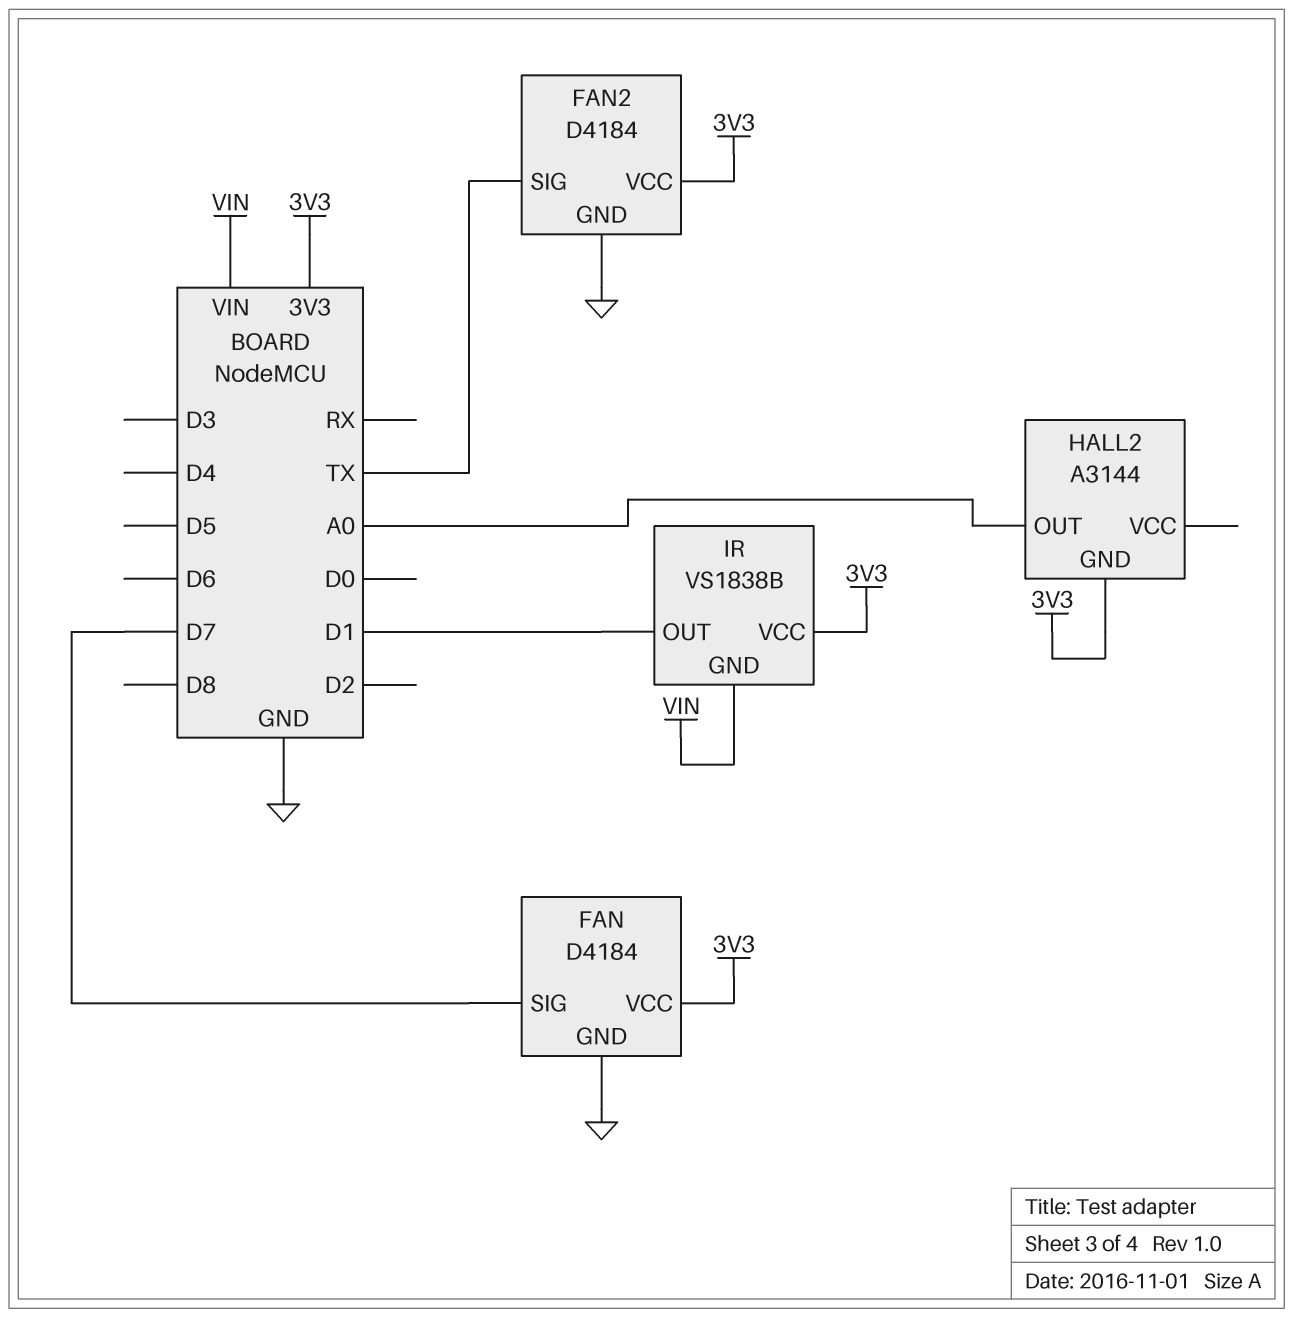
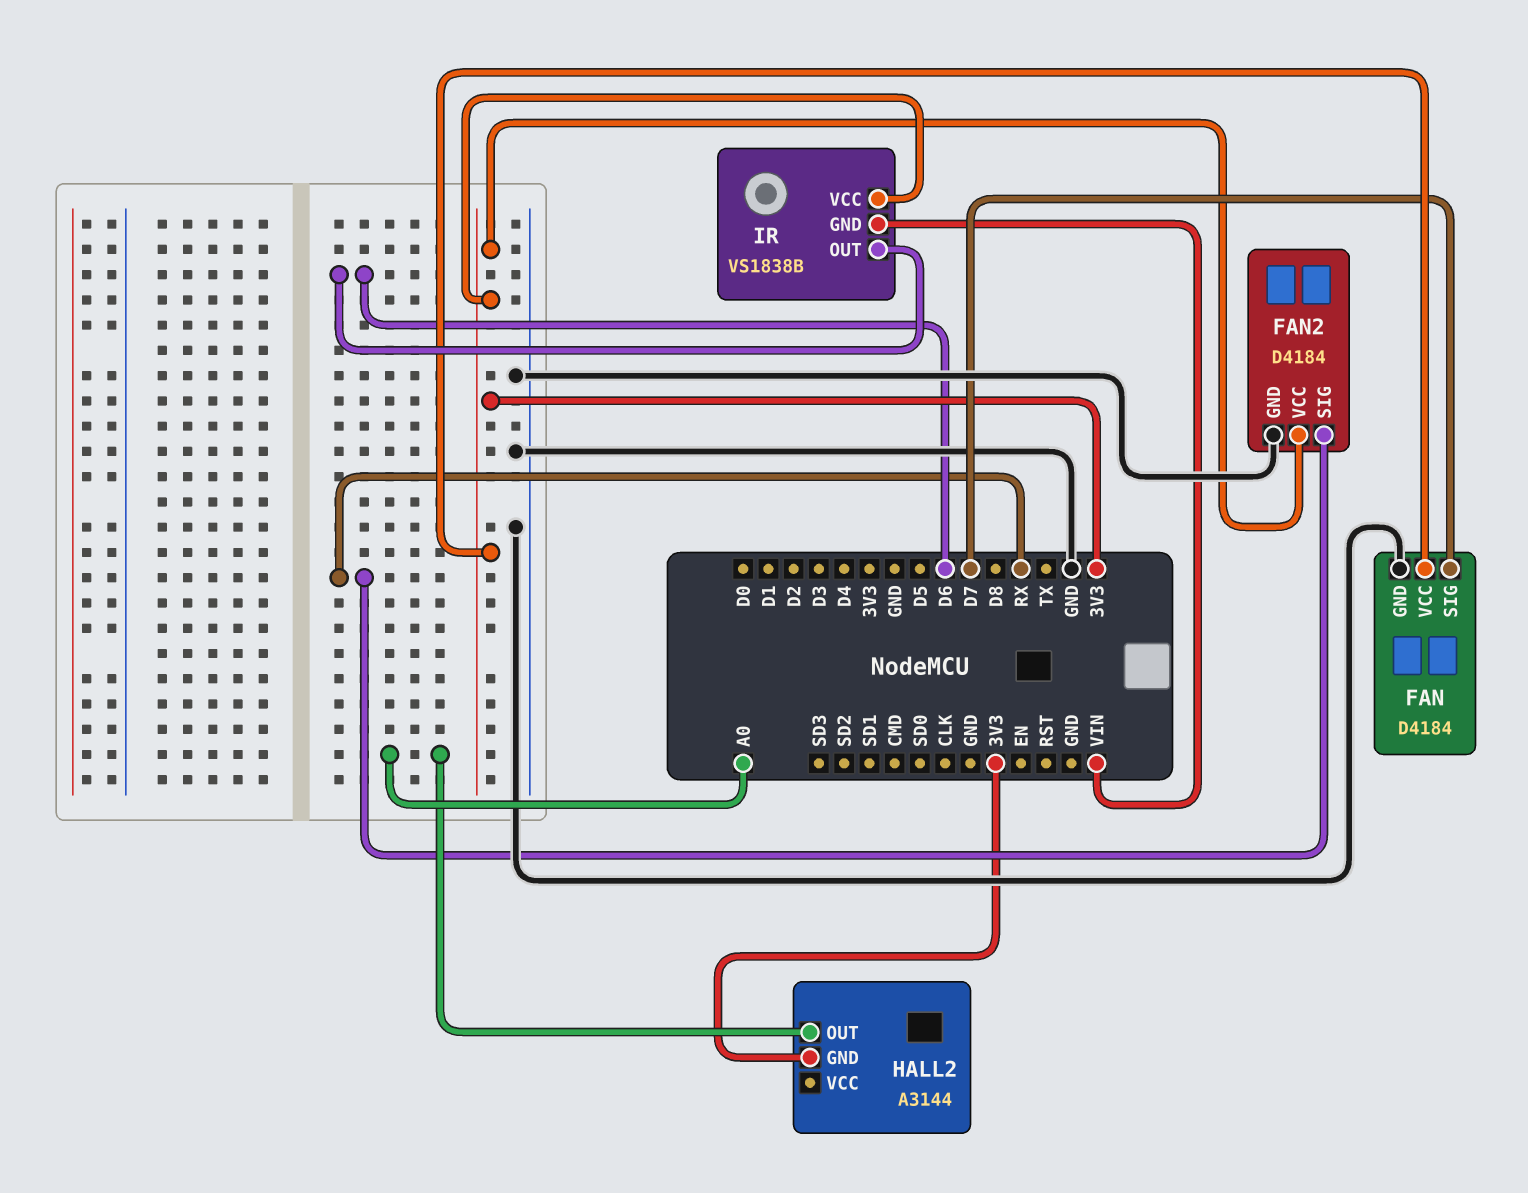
FAN2 pin SIG: TX -> RX
IR pin OUT: D1 -> D6

